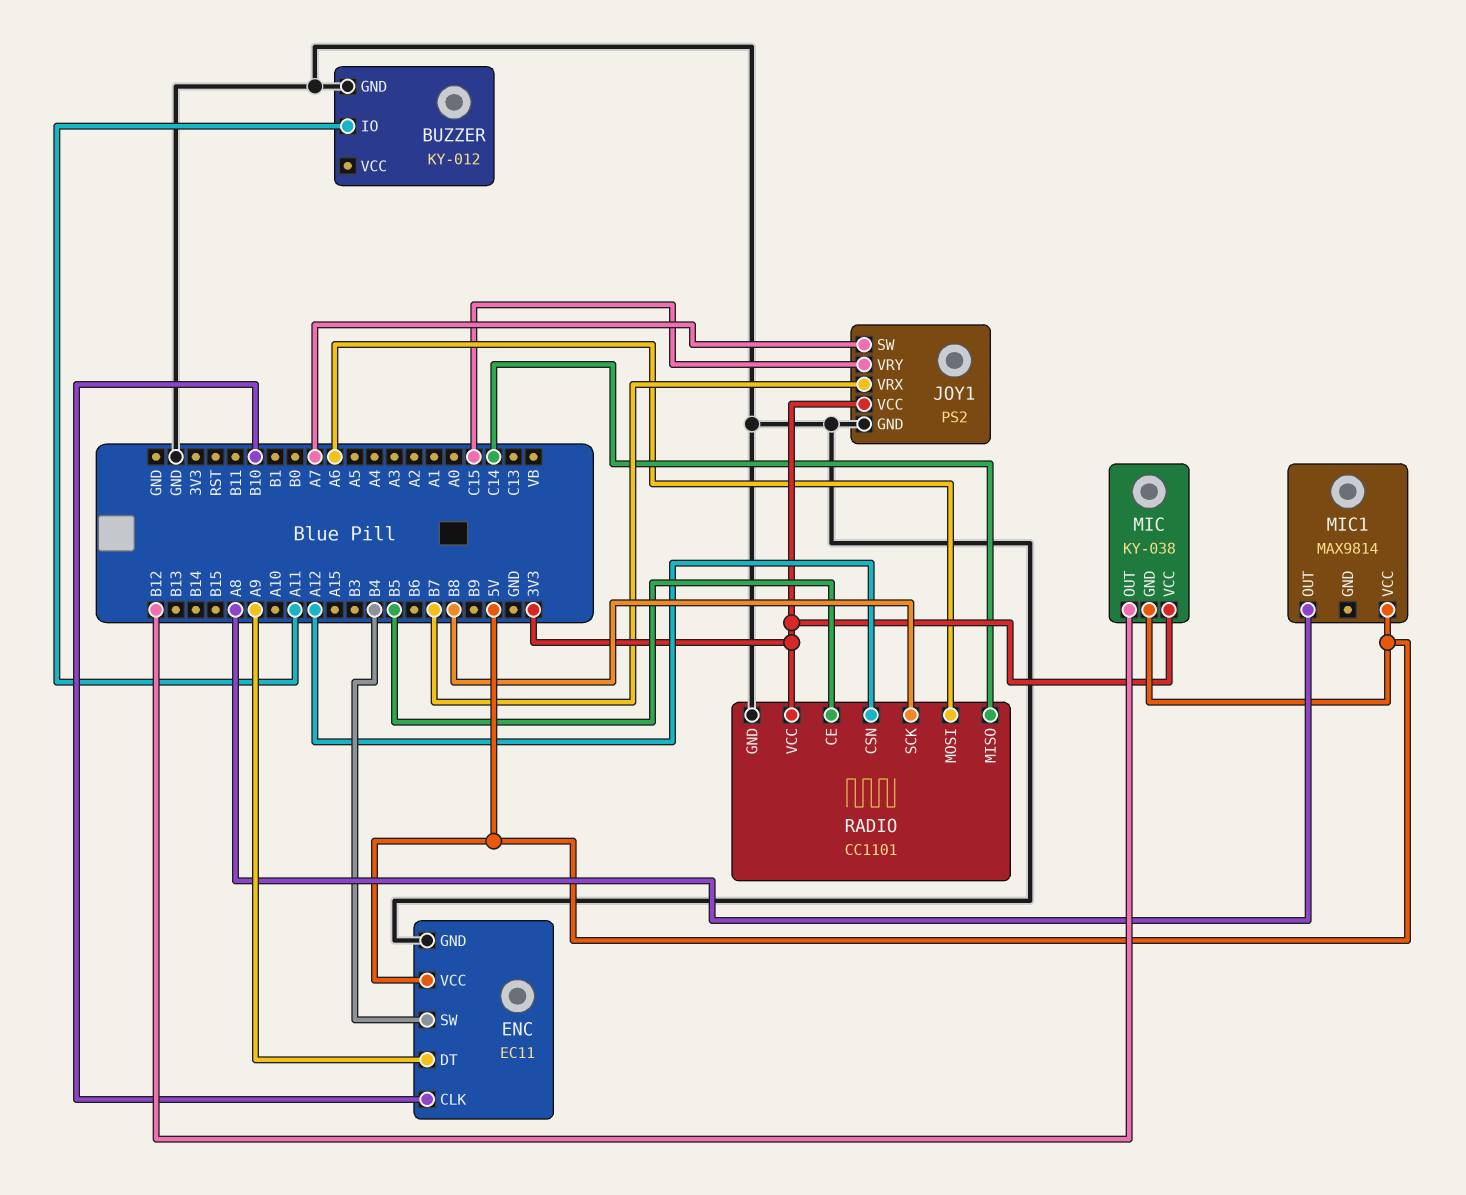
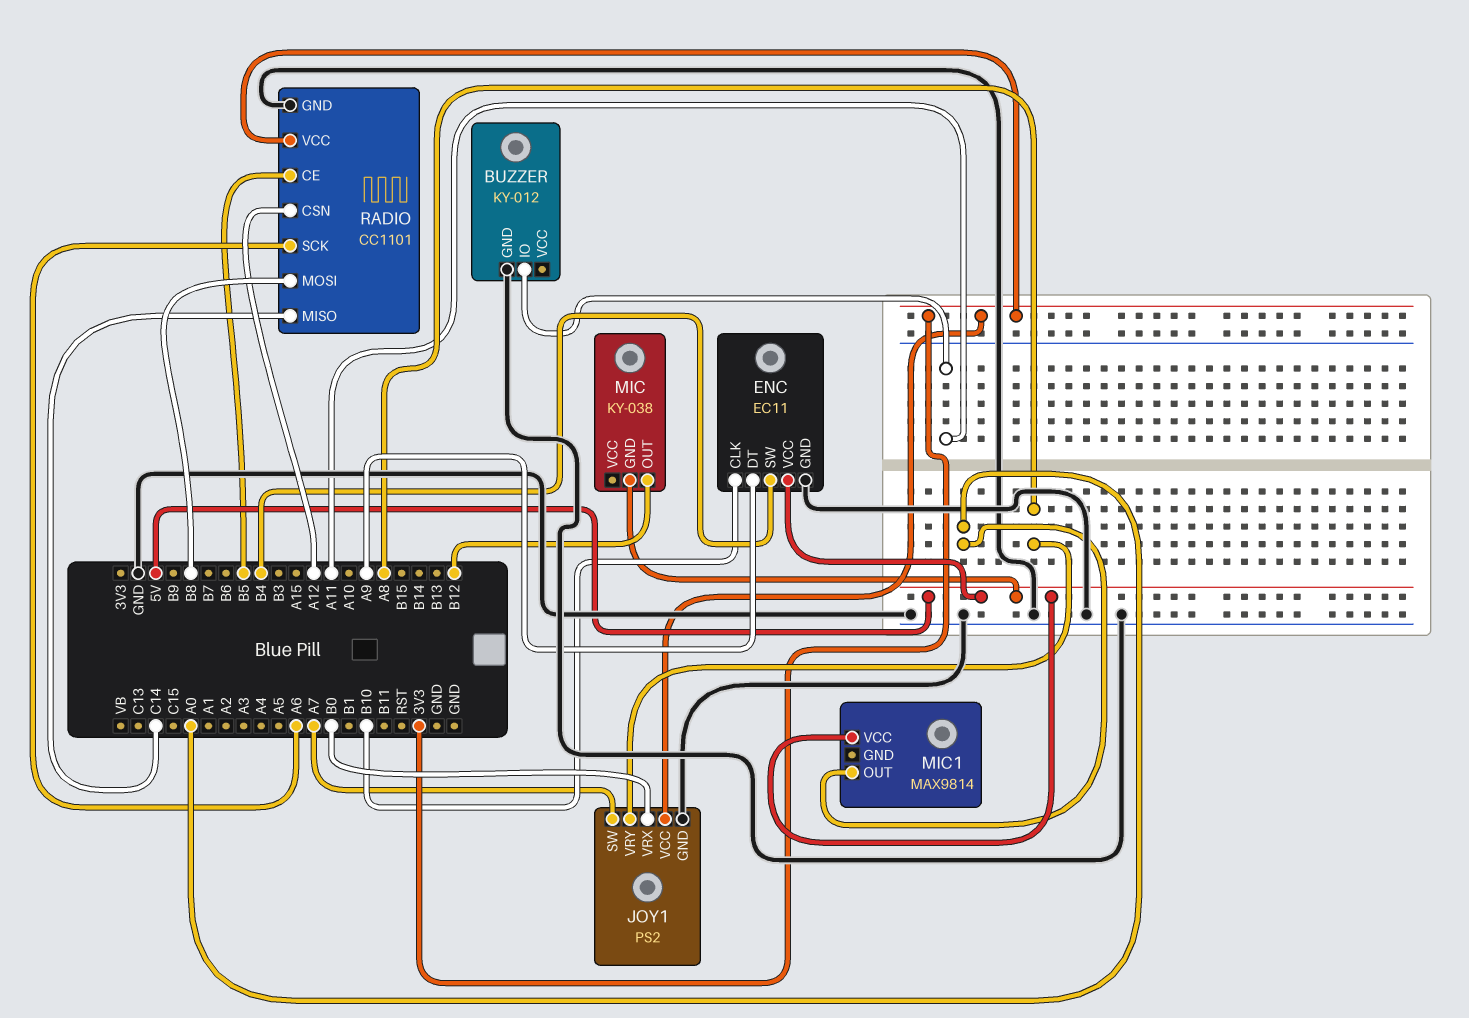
JOY1 pin VRX: B7 -> B0
JOY1 pin VRY: C15 -> A8
MIC pin VCC: 3V3 -> none
MIC1 pin OUT: A8 -> A0
RADIO pin MOSI: A6 -> B8
RADIO pin SCK: B8 -> A6

